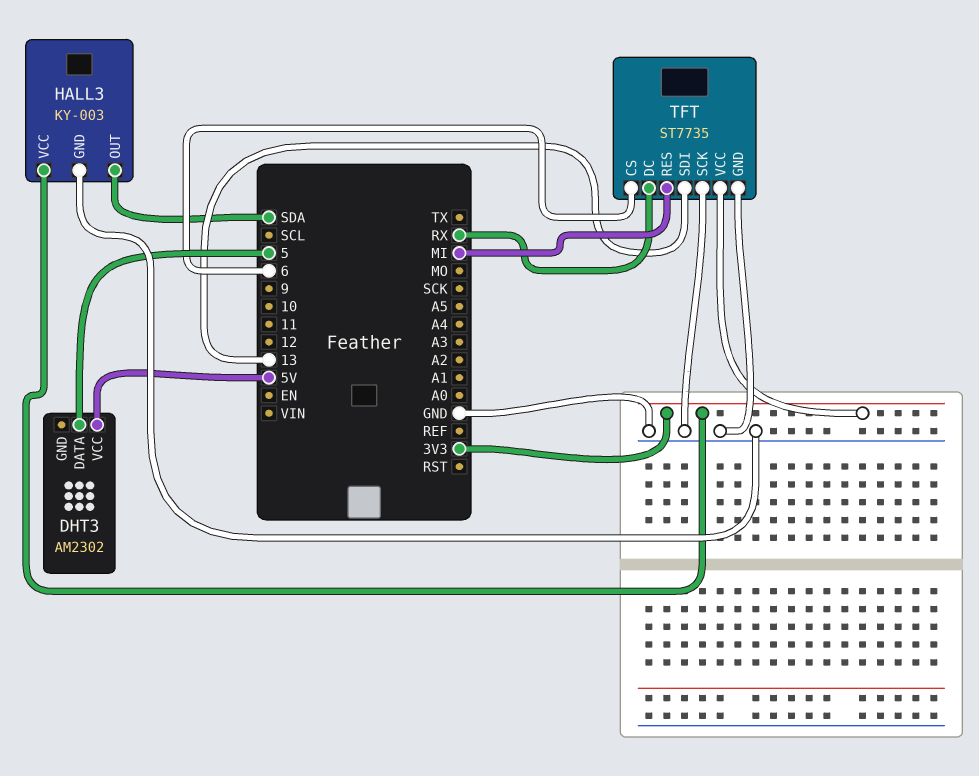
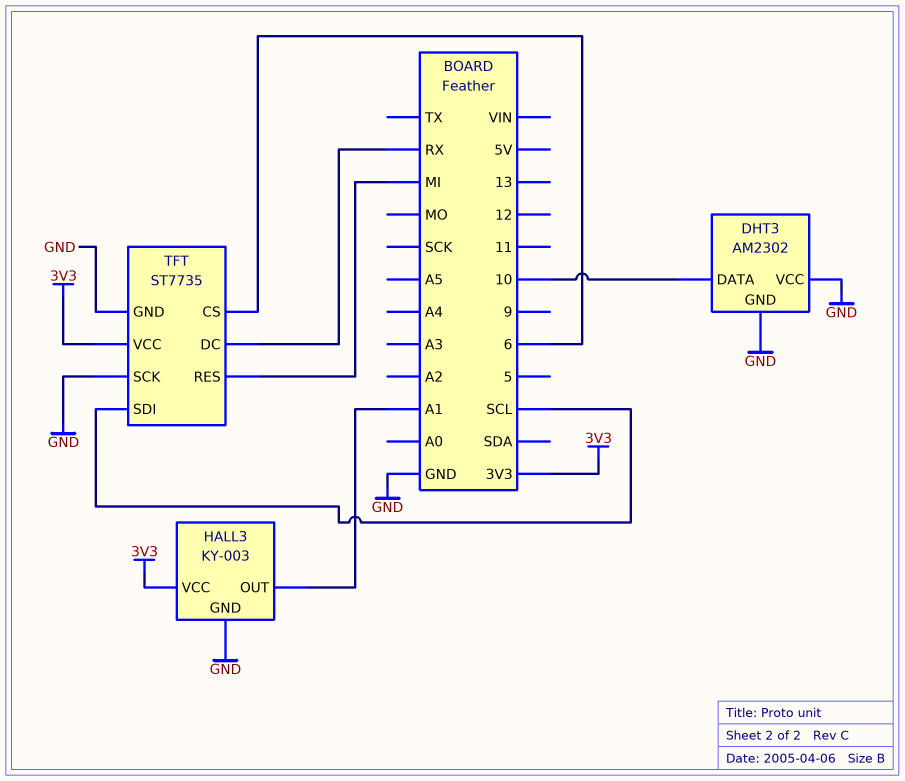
DHT3 pin DATA: 5 -> 10
DHT3 pin GND: none -> GND
DHT3 pin VCC: 5V -> GND
HALL3 pin OUT: SDA -> A1
TFT pin SDI: 13 -> SCL

